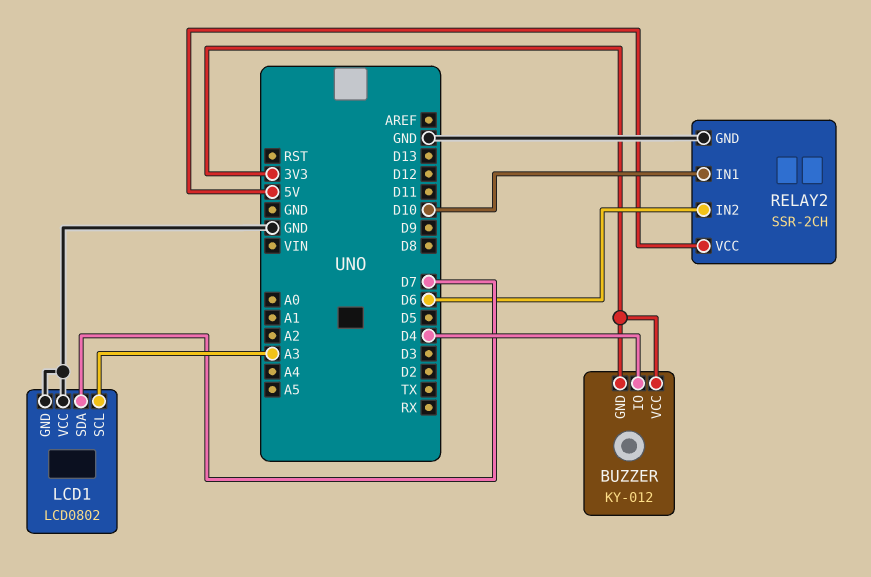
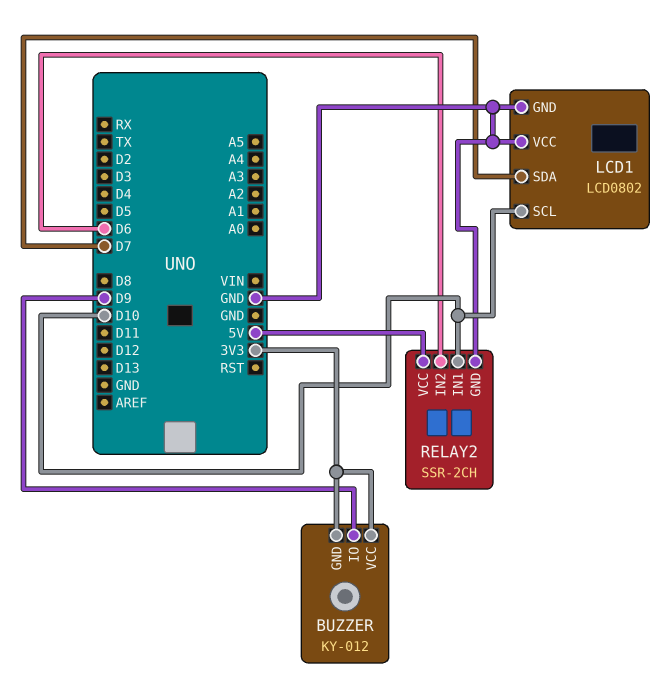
BUZZER pin IO: D4 -> D9
LCD1 pin SCL: A3 -> D10

